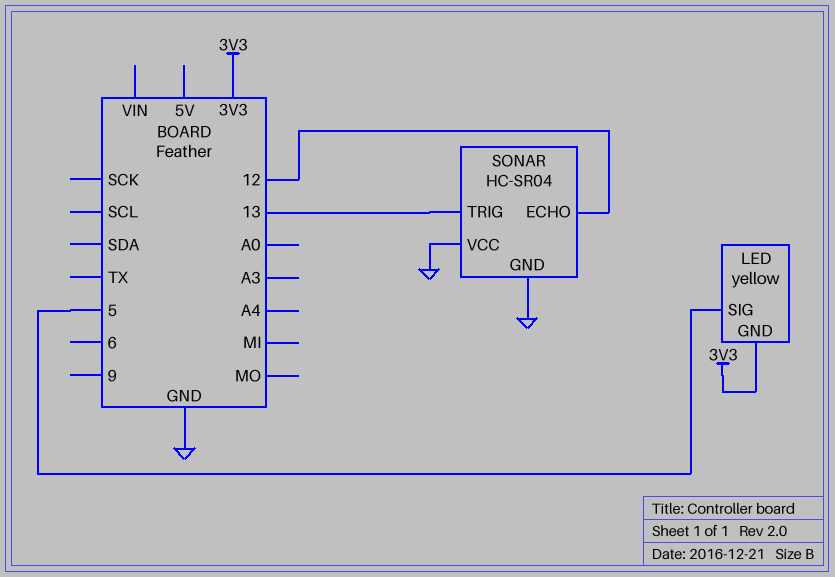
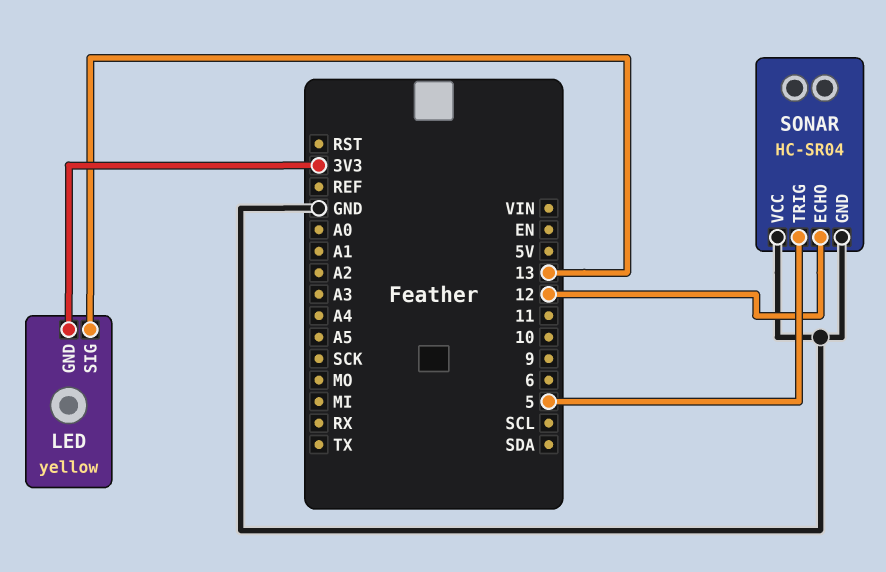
LED pin SIG: 5 -> 13
SONAR pin TRIG: 13 -> 5

